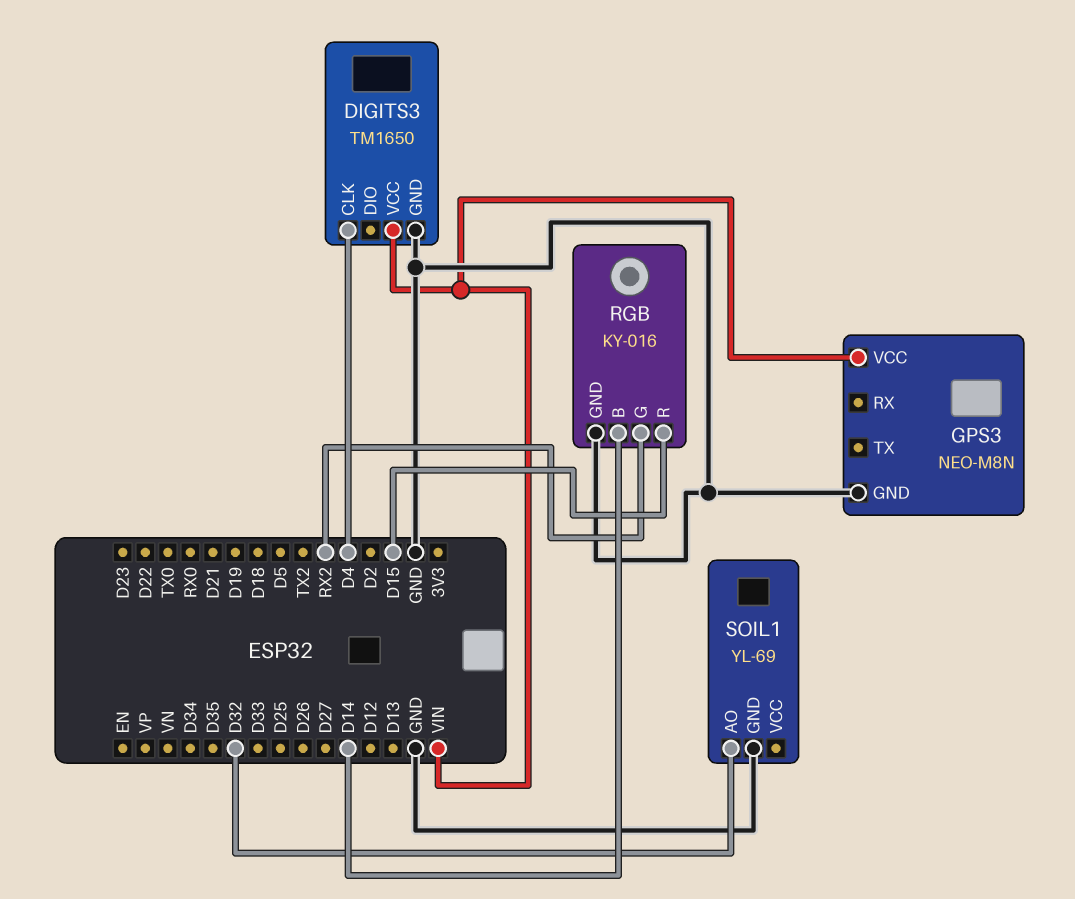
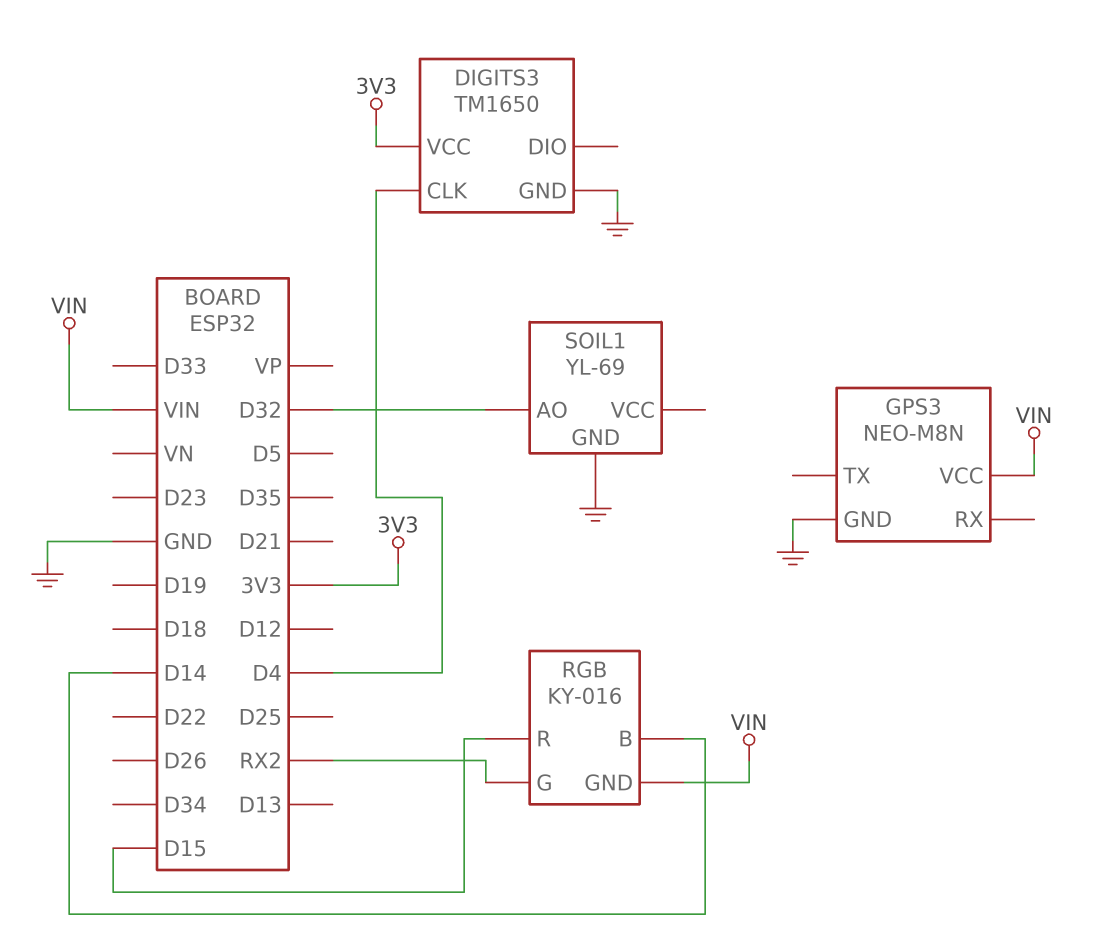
DIGITS3 pin VCC: VIN -> 3V3
RGB pin GND: GND -> VIN

